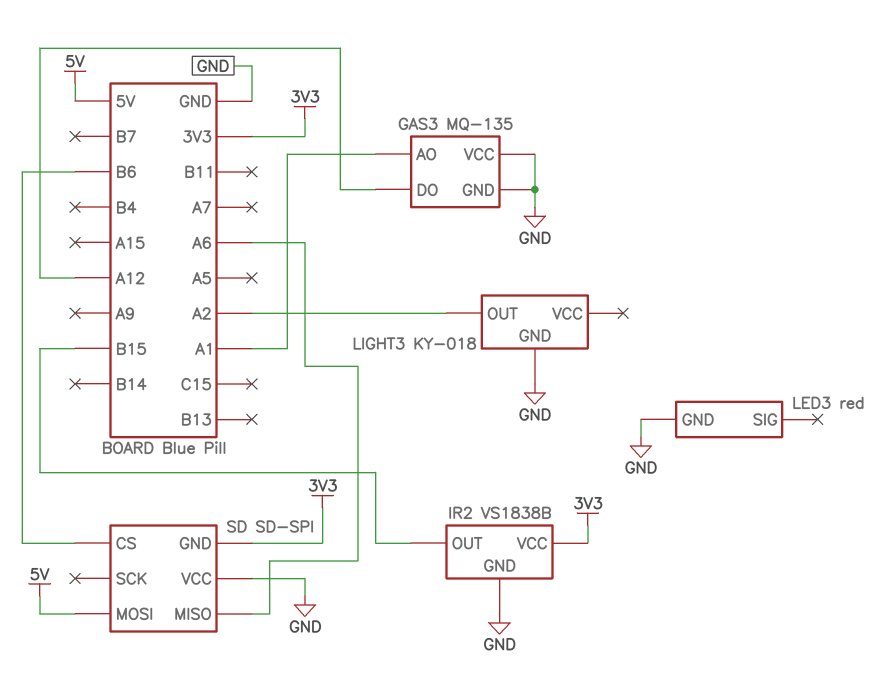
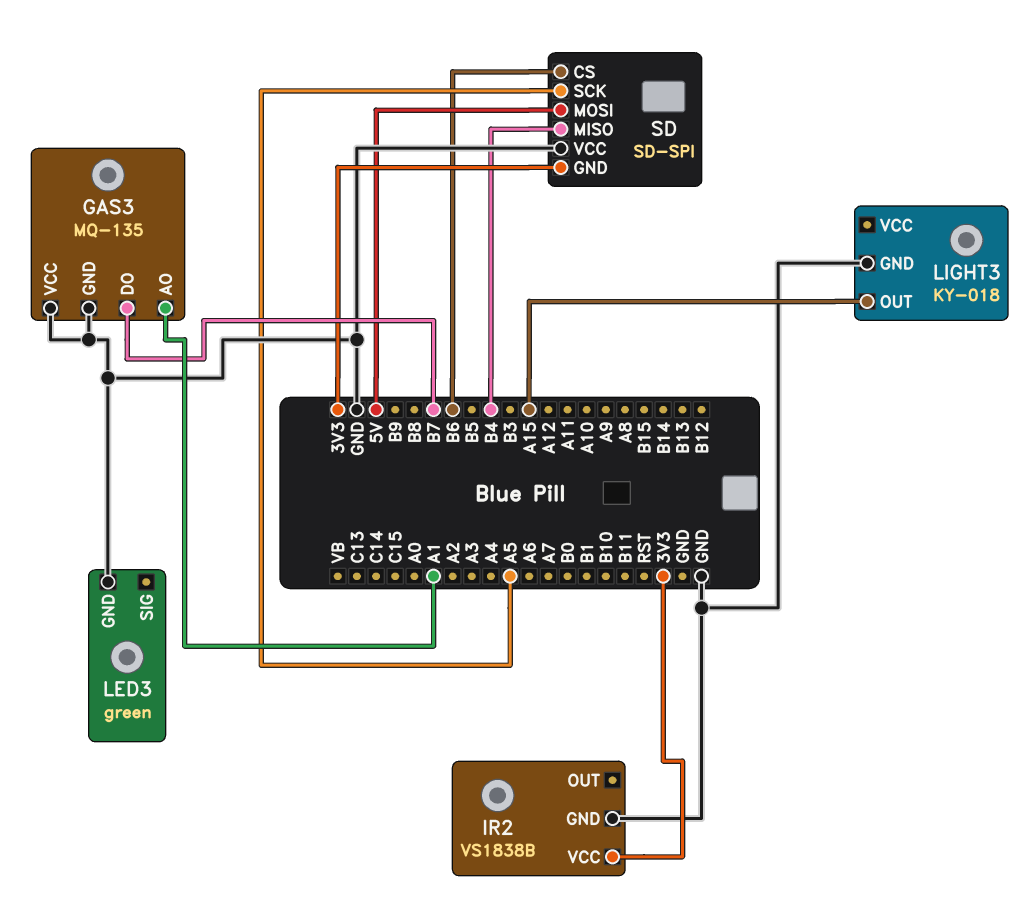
GAS3 pin DO: A12 -> B7
IR2 pin OUT: B15 -> none
LED3: red -> green
LIGHT3 pin OUT: A2 -> A15
SD pin MISO: A6 -> B4
SD pin SCK: none -> A5

